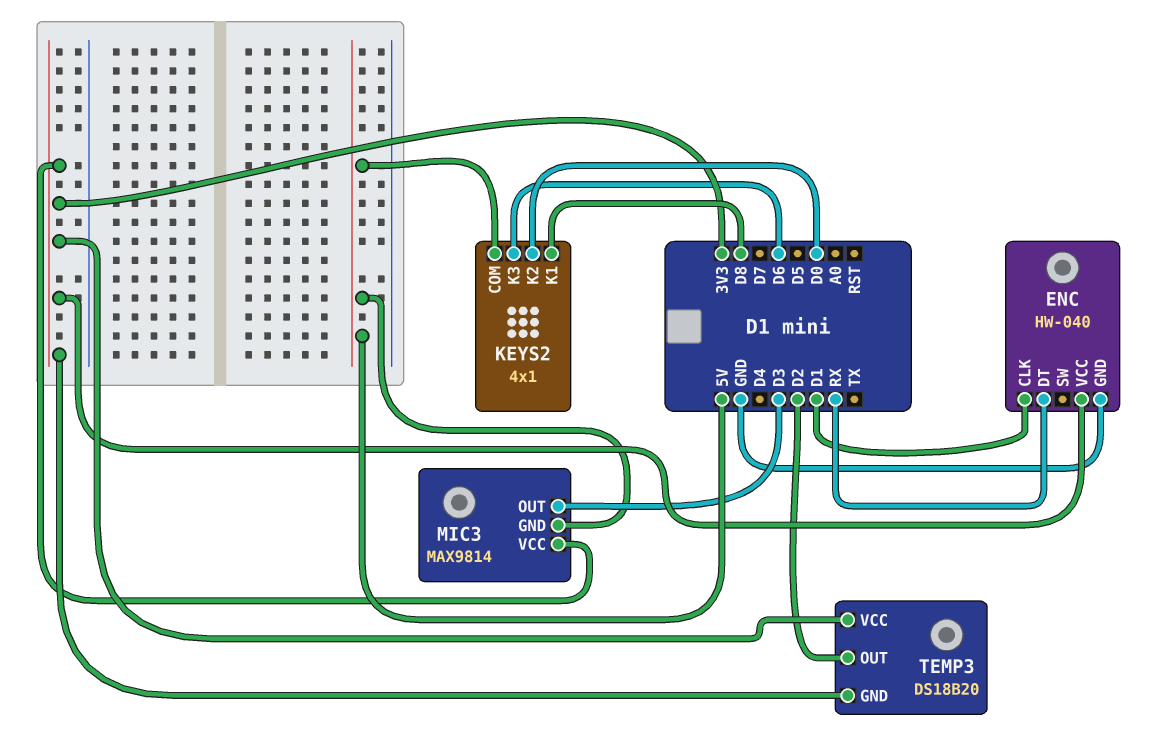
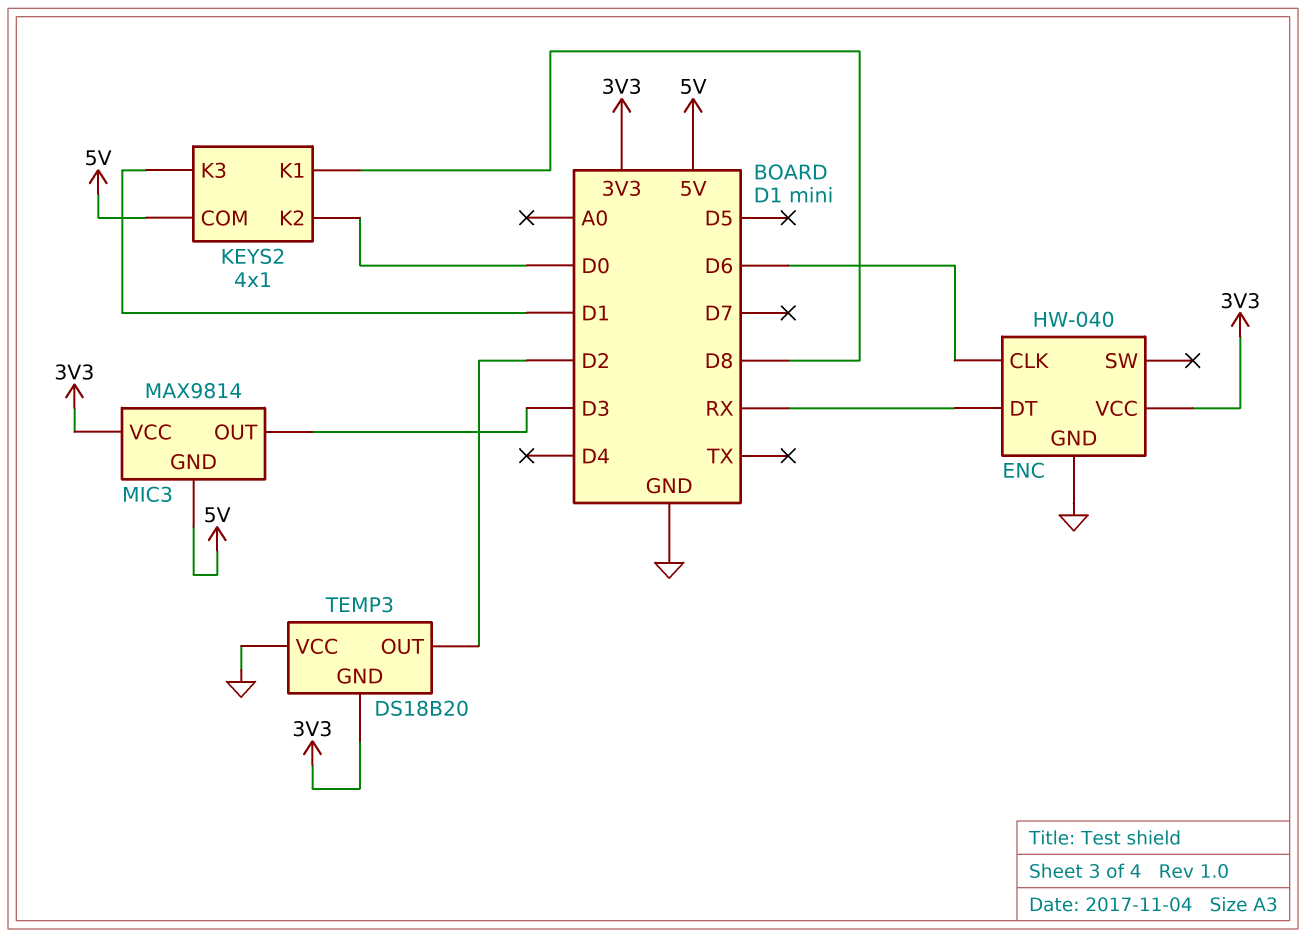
ENC pin CLK: D1 -> D6
KEYS2 pin K3: D6 -> D1
TEMP3 pin VCC: 3V3 -> GND

